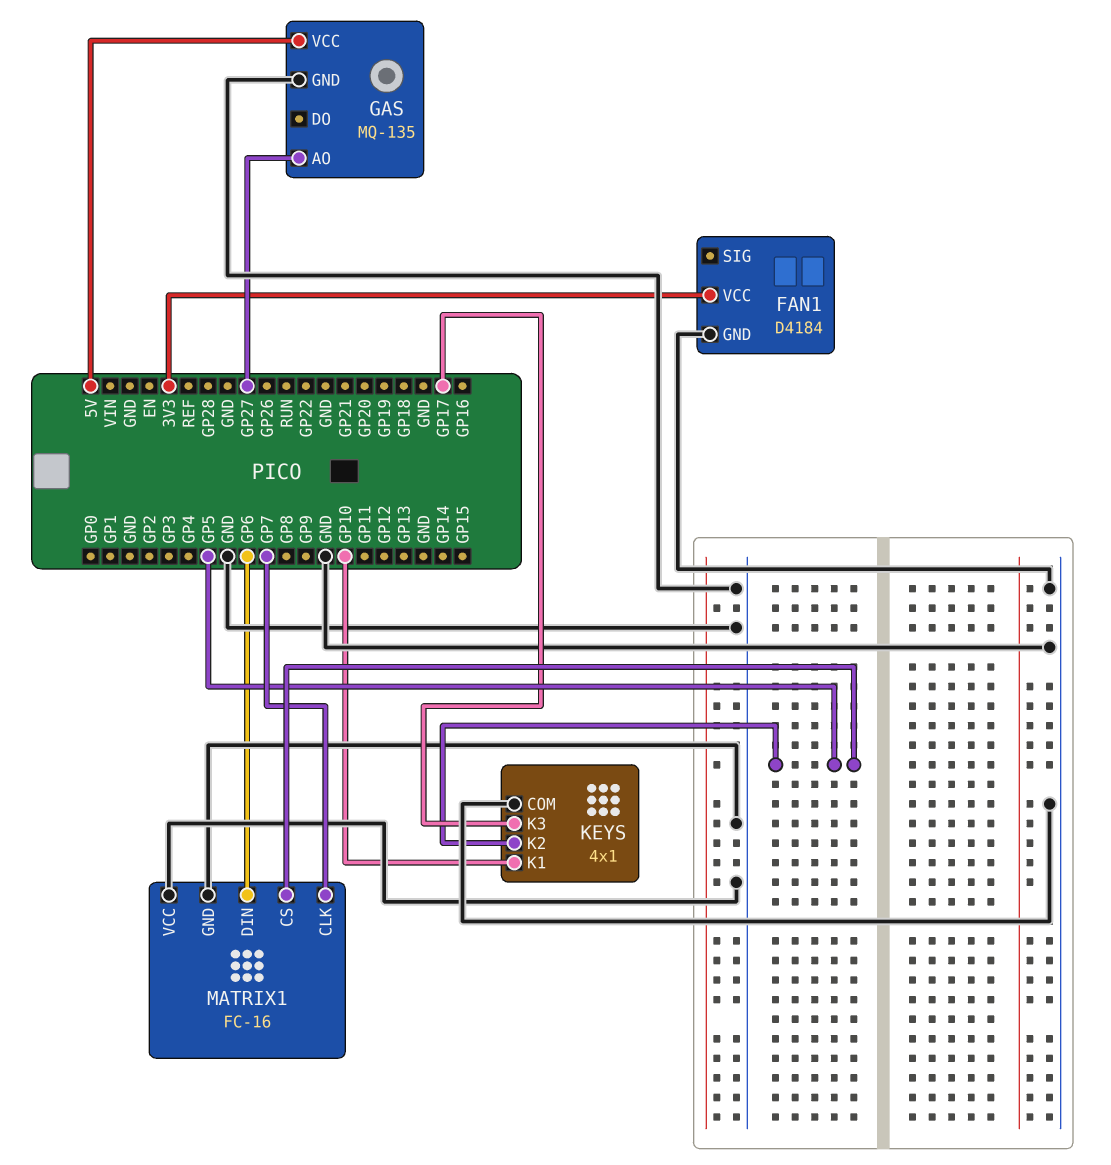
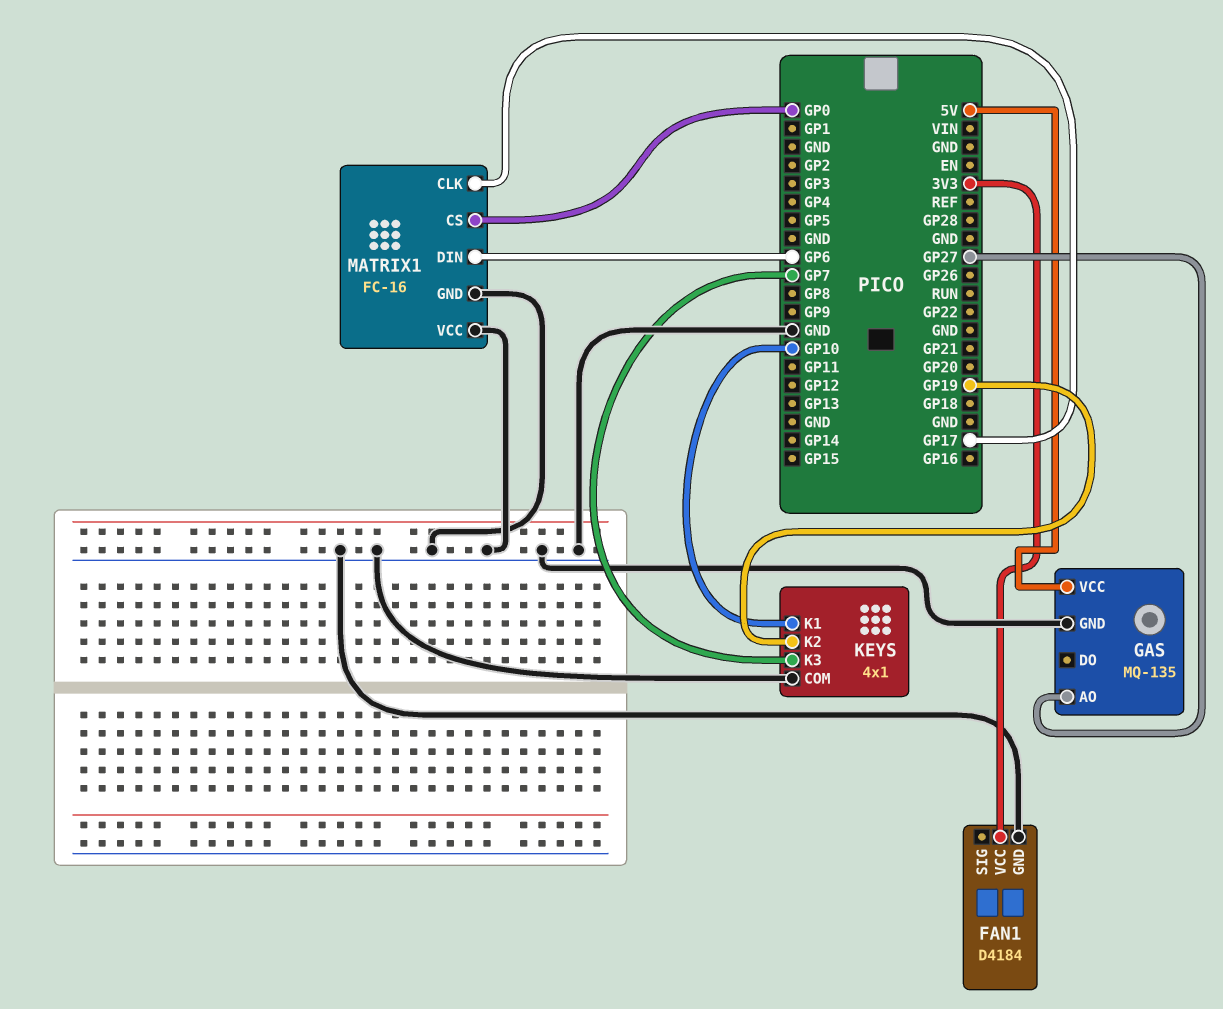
KEYS pin K2: GP5 -> GP19
KEYS pin K3: GP17 -> GP7
MATRIX1 pin CLK: GP7 -> GP17
MATRIX1 pin CS: GP5 -> GP0

